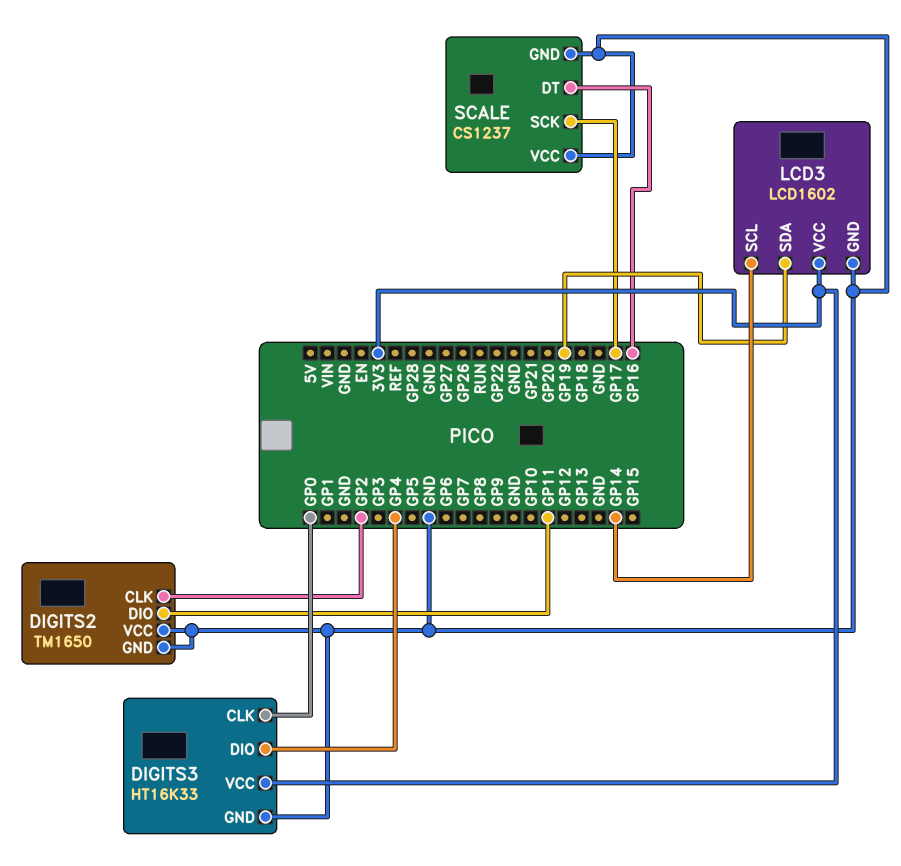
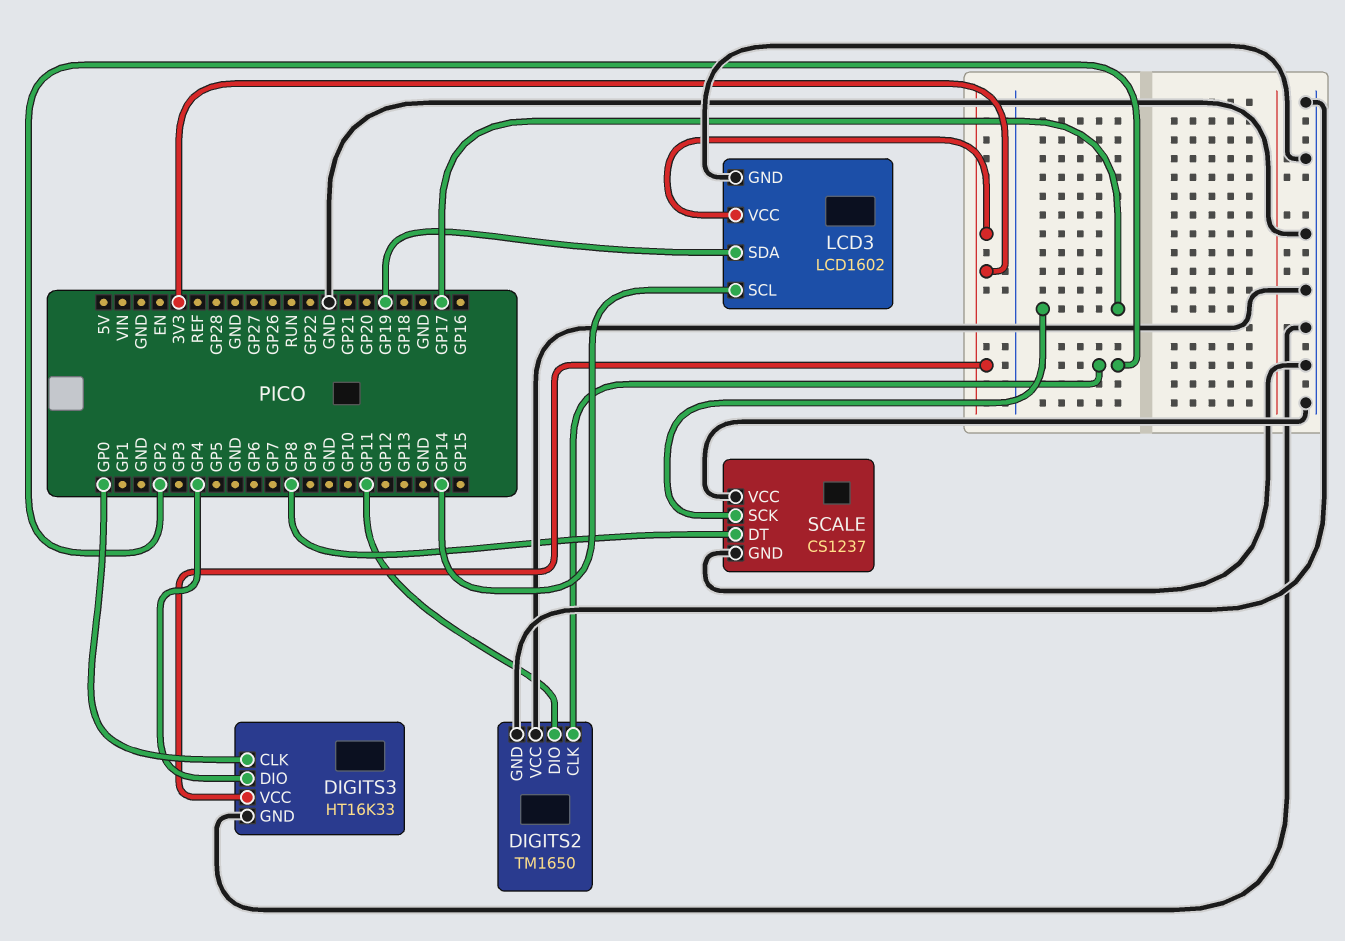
SCALE pin DT: GP16 -> GP8

